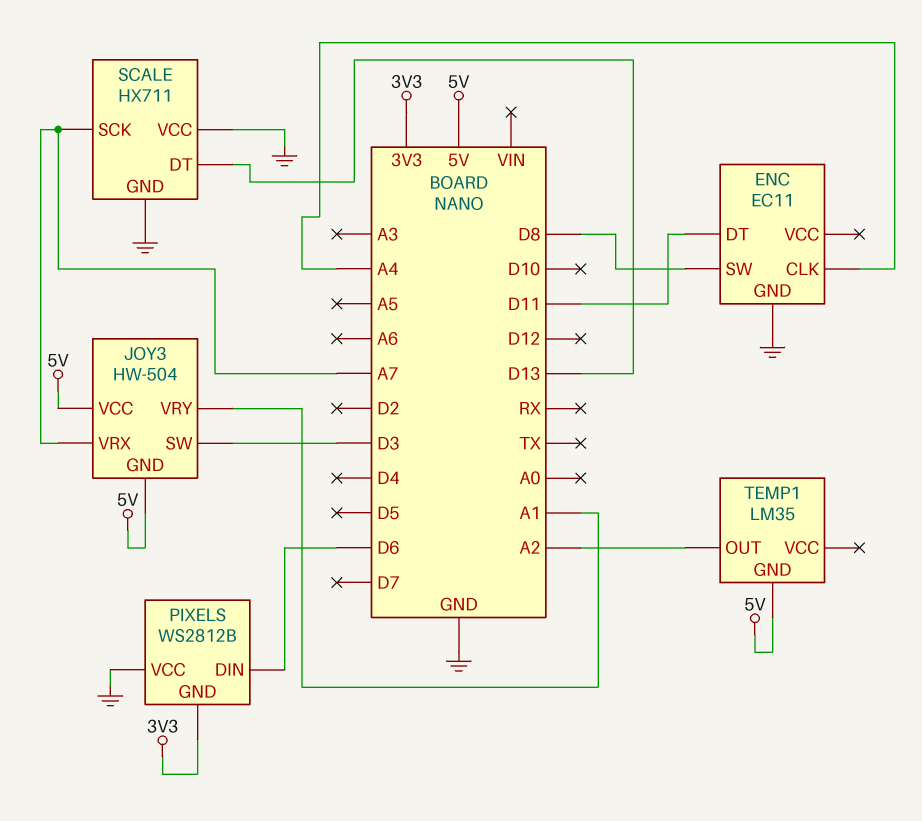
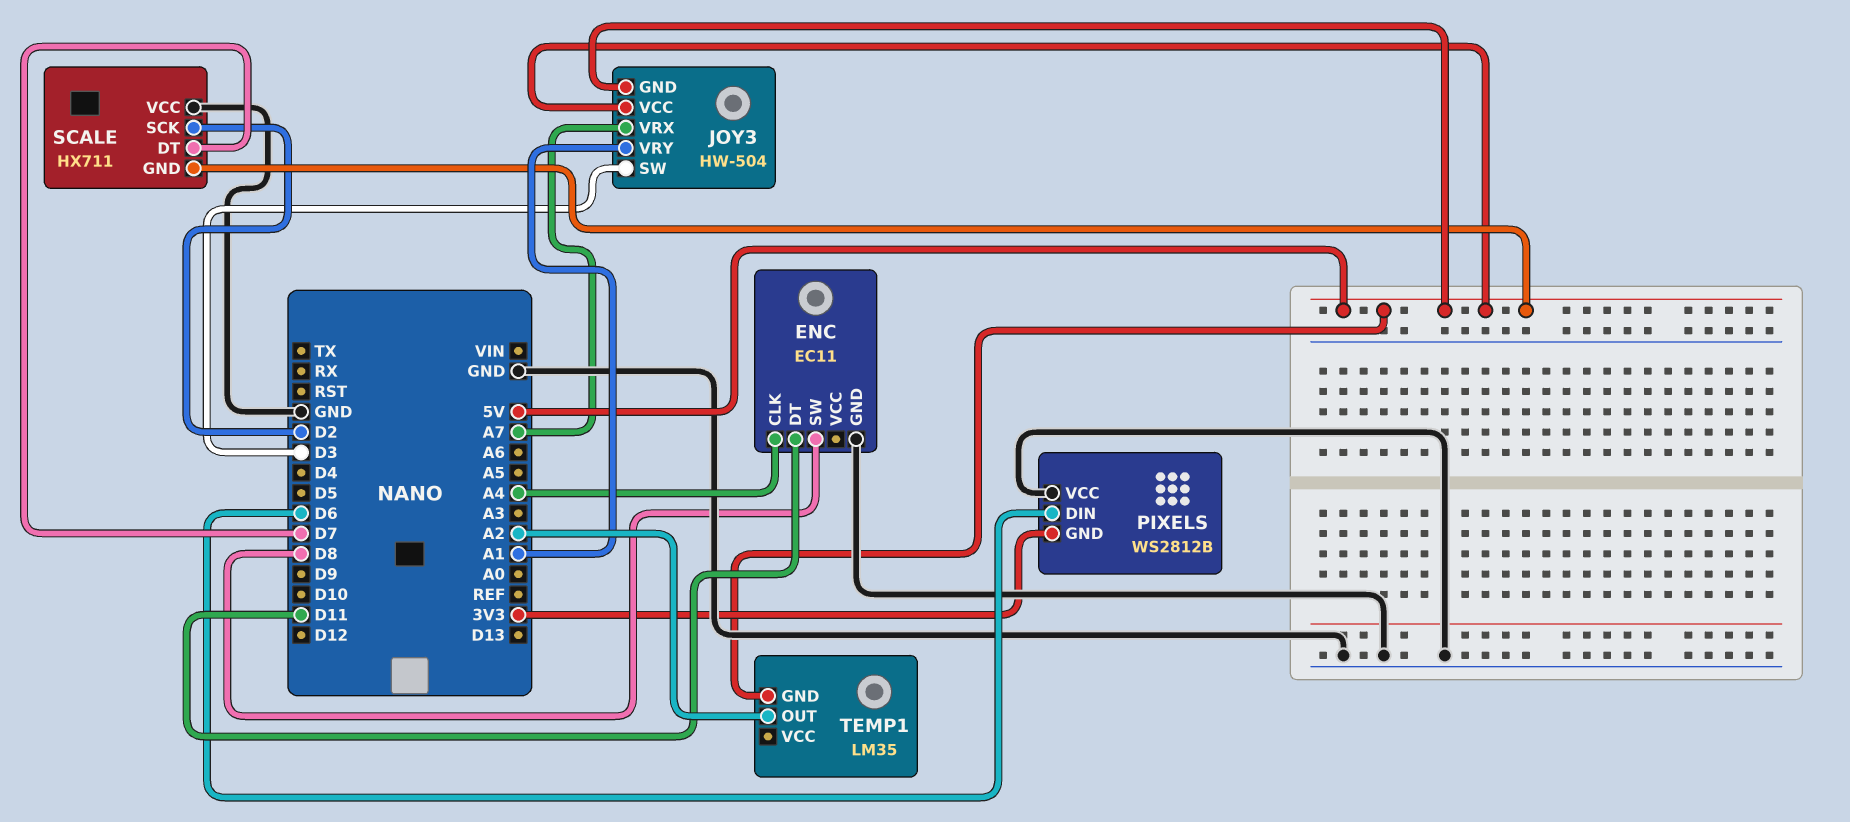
SCALE pin DT: D13 -> D7
SCALE pin GND: GND -> 5V
SCALE pin SCK: A7 -> D2

